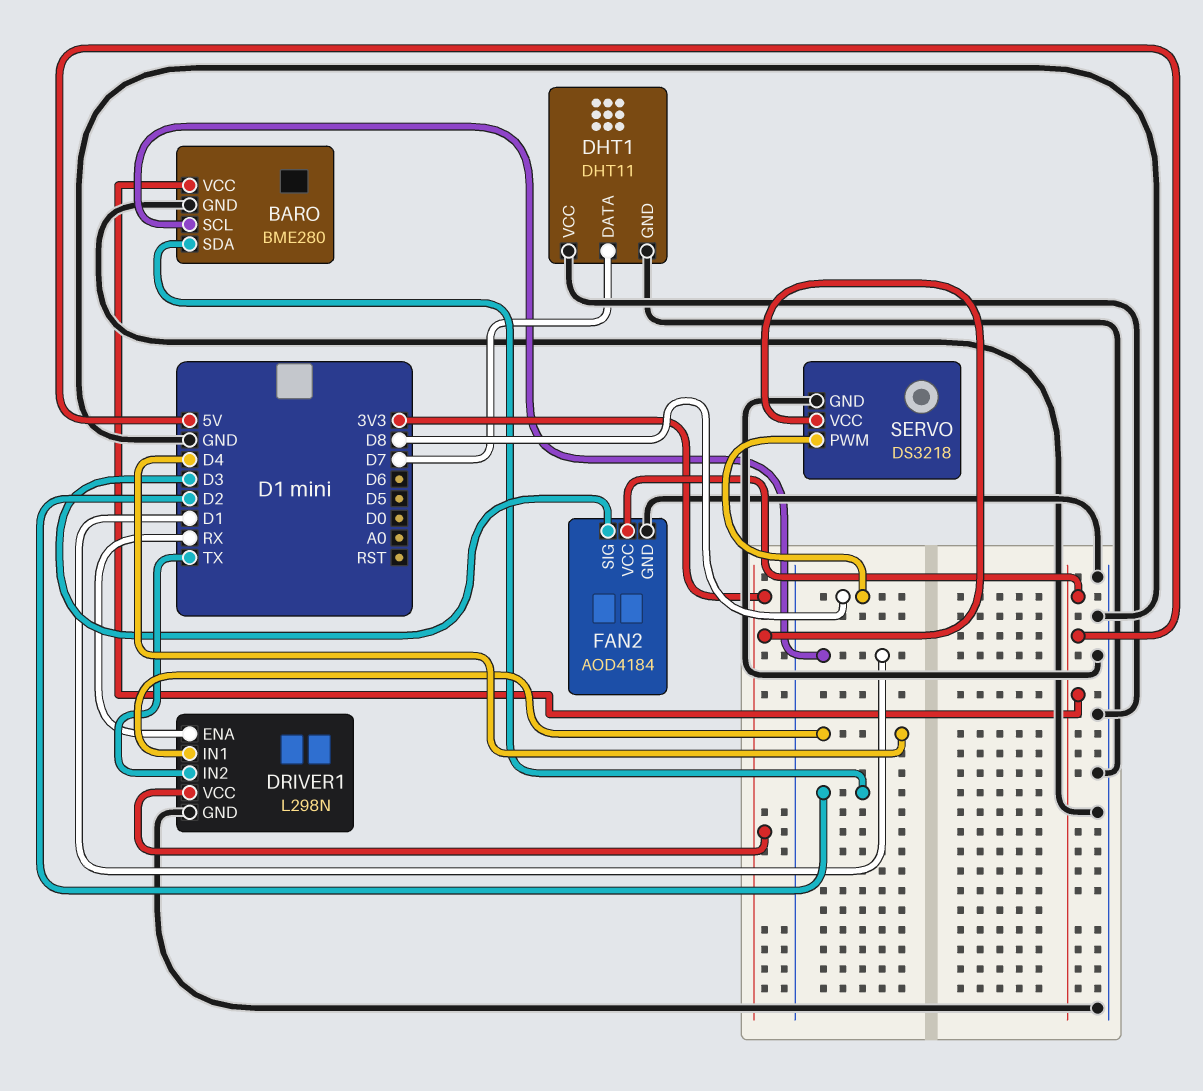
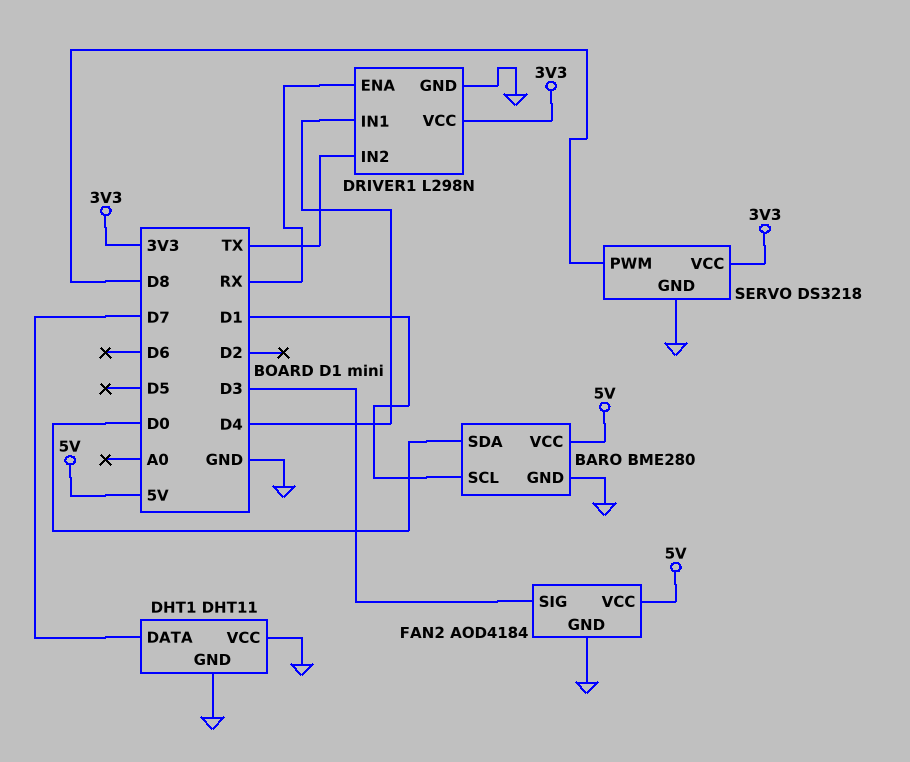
BARO pin SDA: D2 -> D0

